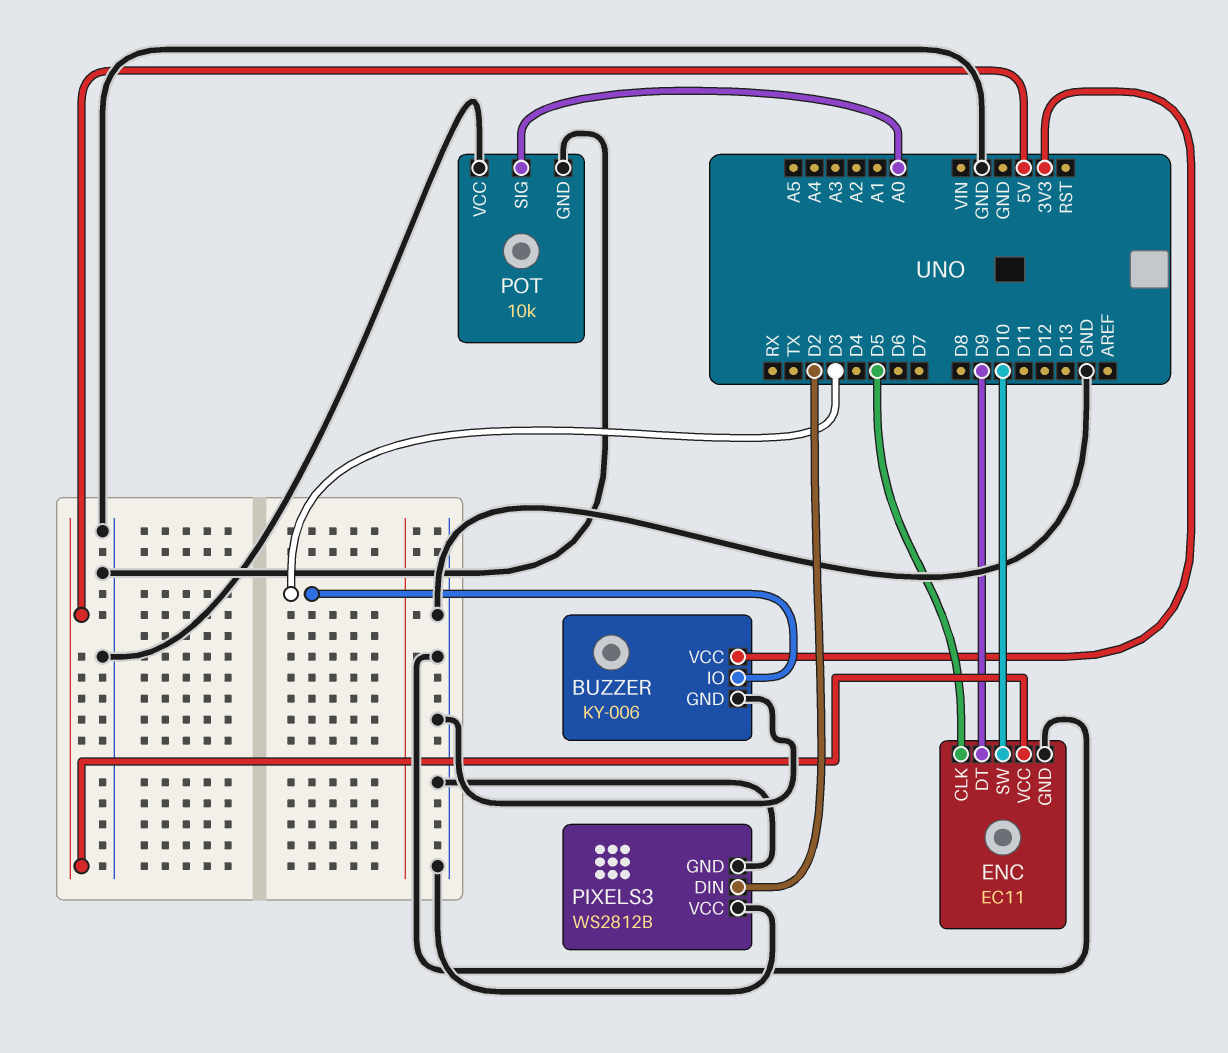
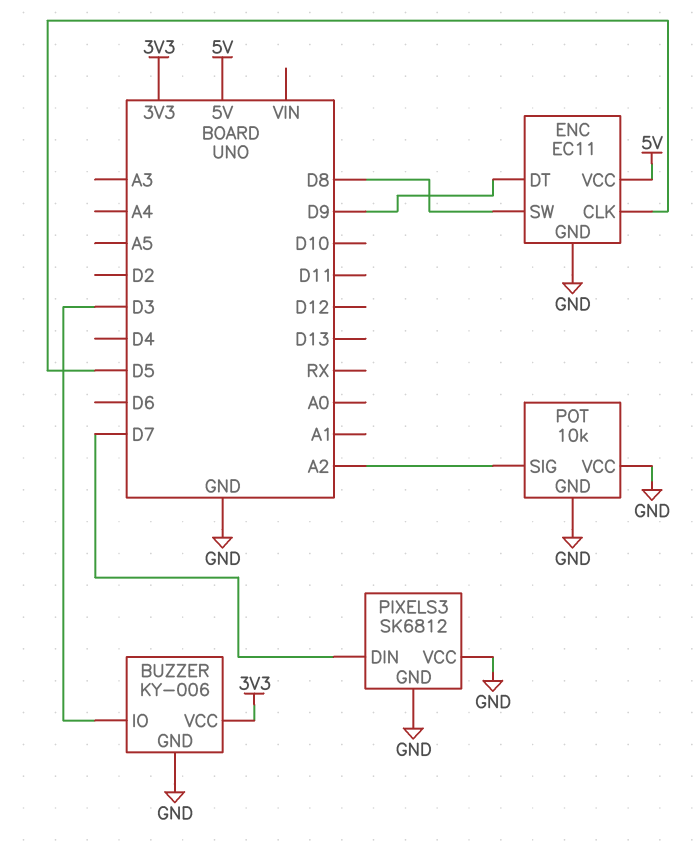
ENC pin SW: D10 -> D8
PIXELS3: WS2812B -> SK6812
PIXELS3 pin DIN: D2 -> D7
POT pin SIG: A0 -> A2

